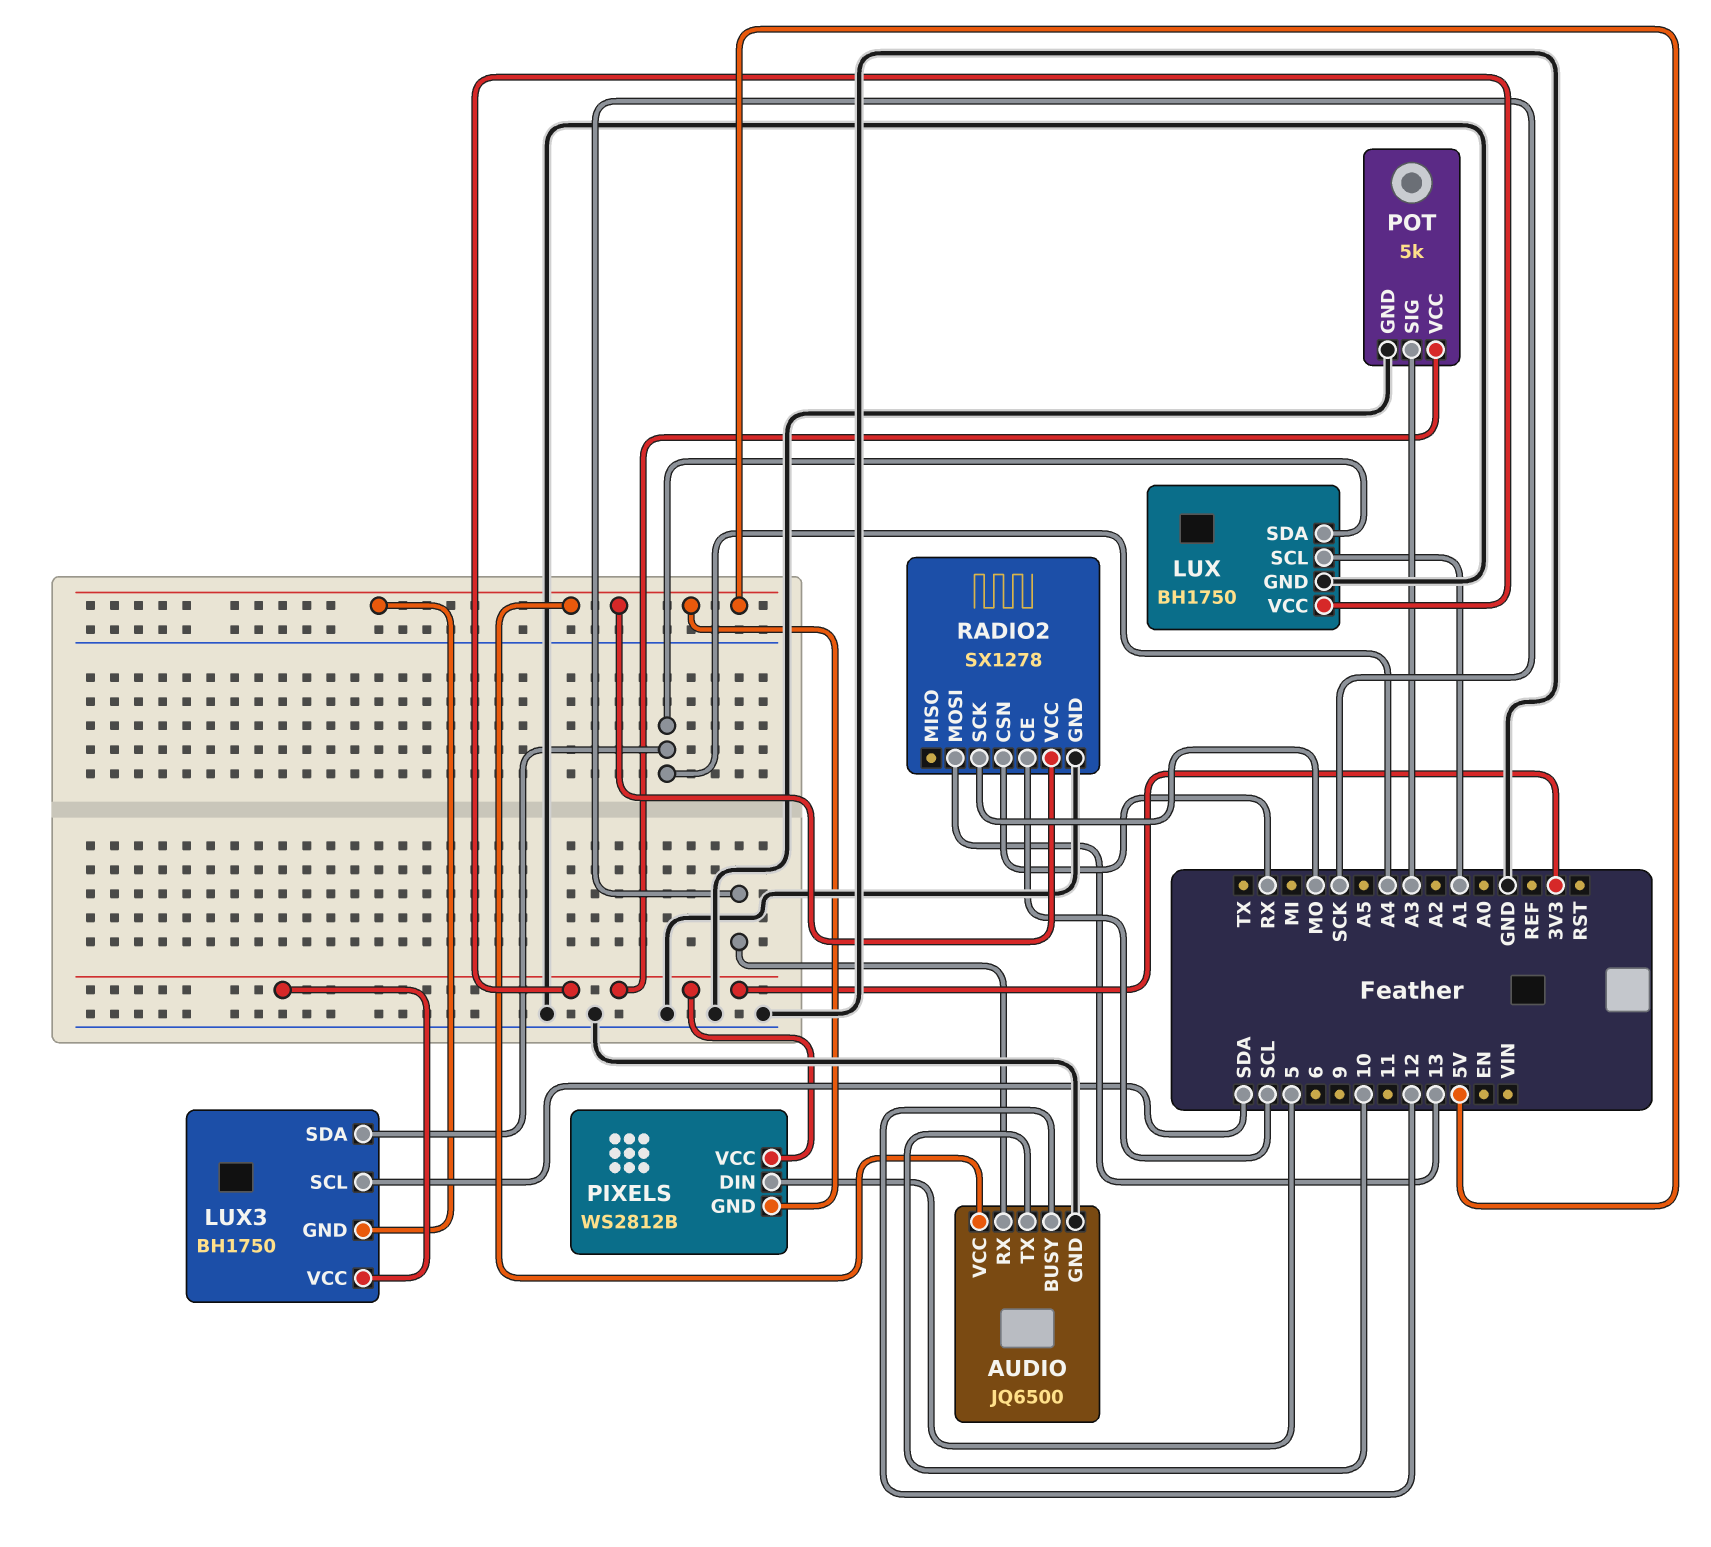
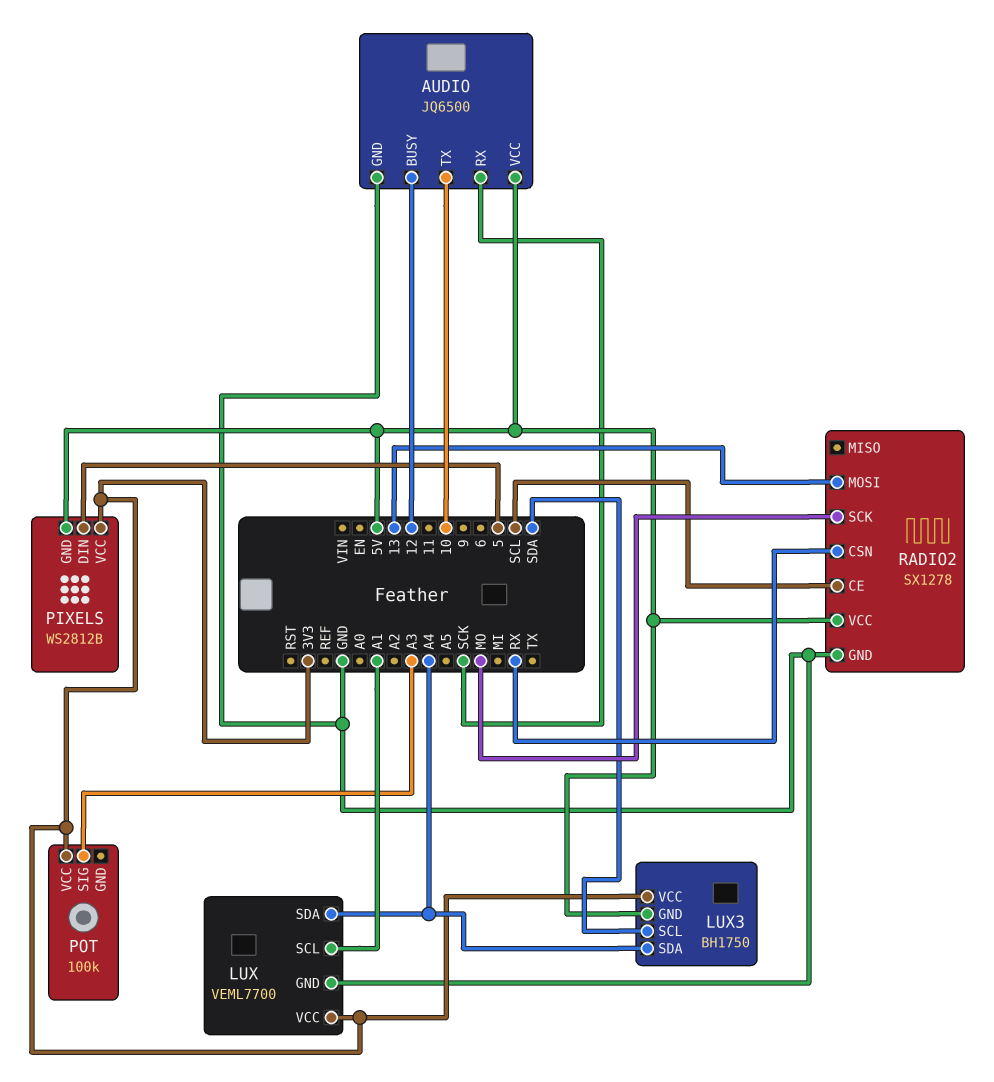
LUX: BH1750 -> VEML7700
POT: 5k -> 100k
POT pin GND: GND -> none

